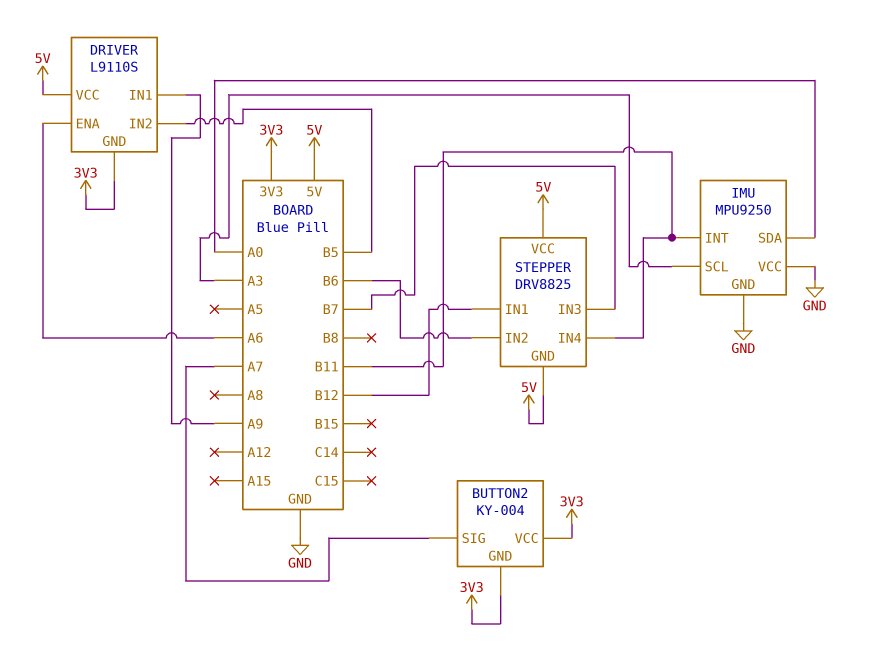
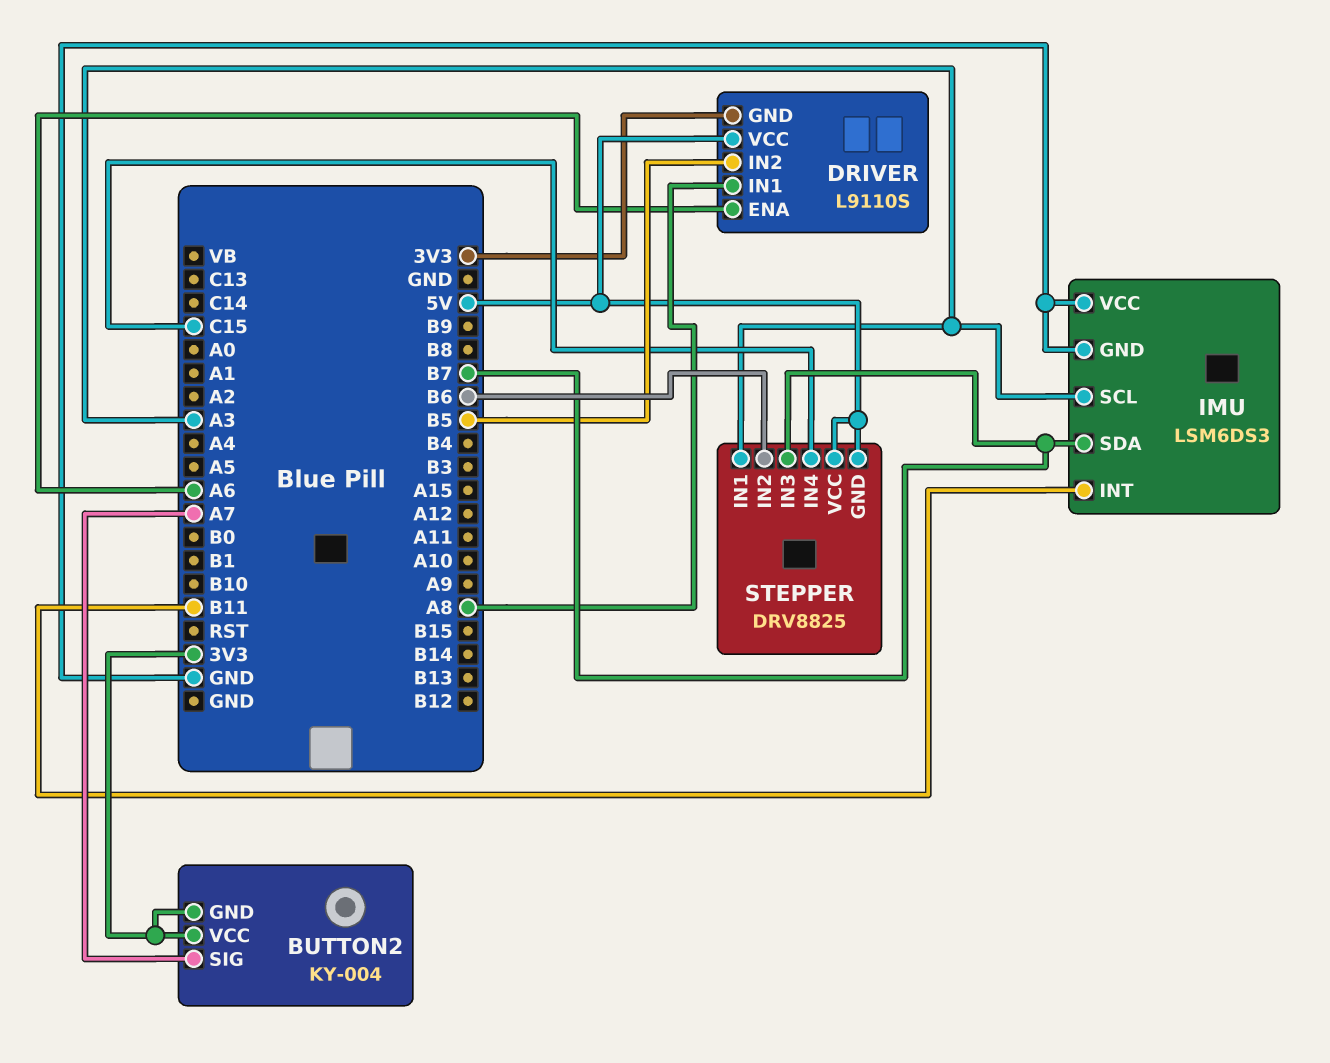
DRIVER pin IN1: A9 -> A8
IMU: MPU9250 -> LSM6DS3
IMU pin SDA: A0 -> B7
STEPPER pin IN1: B12 -> A3
STEPPER pin IN4: B11 -> C15

